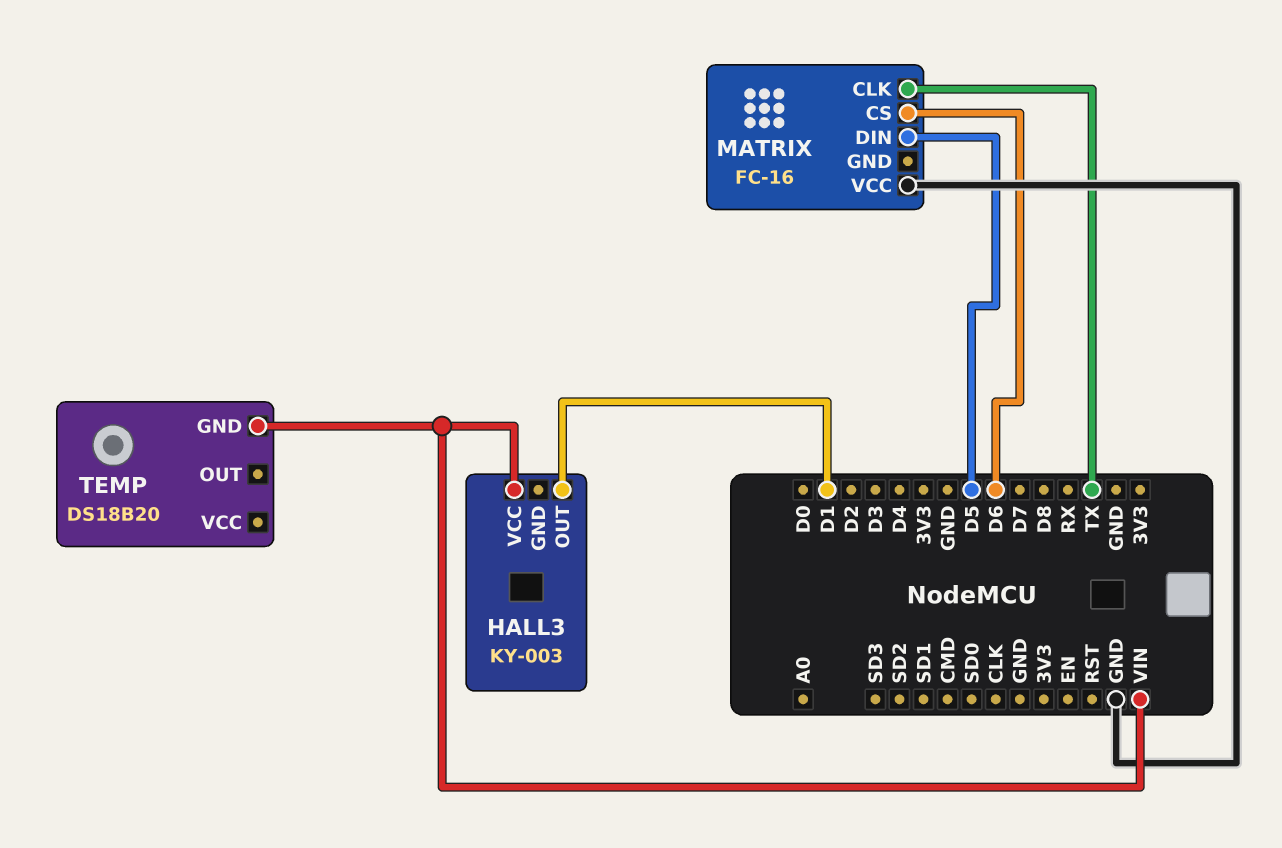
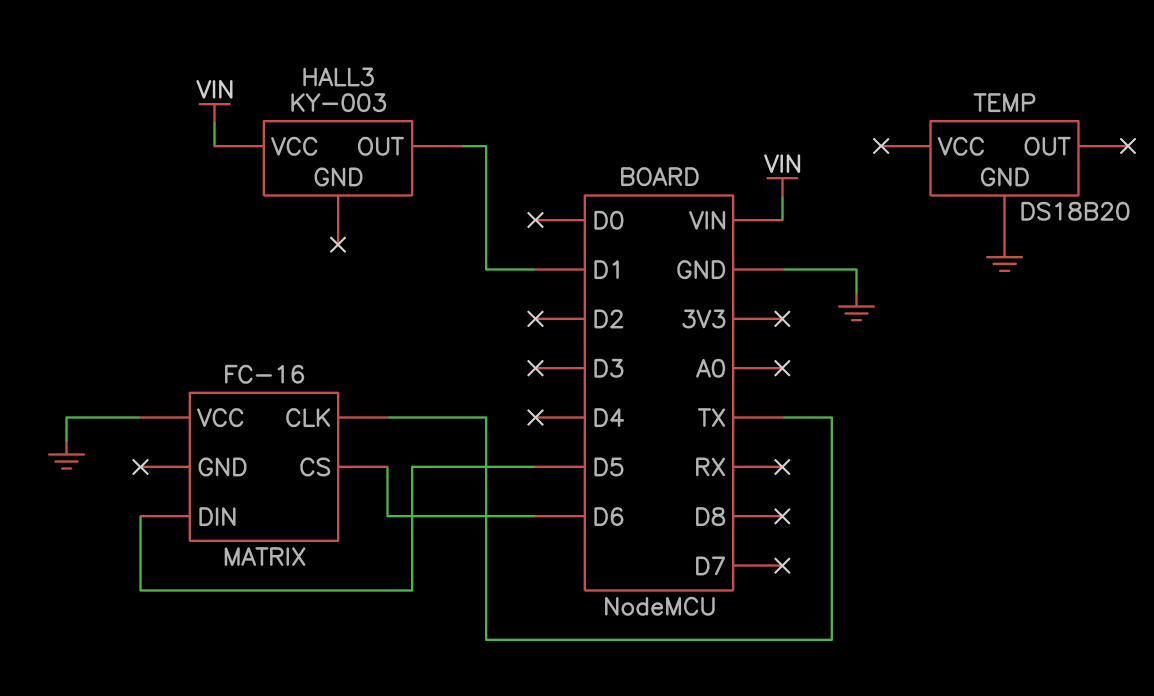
TEMP pin GND: VIN -> GND

